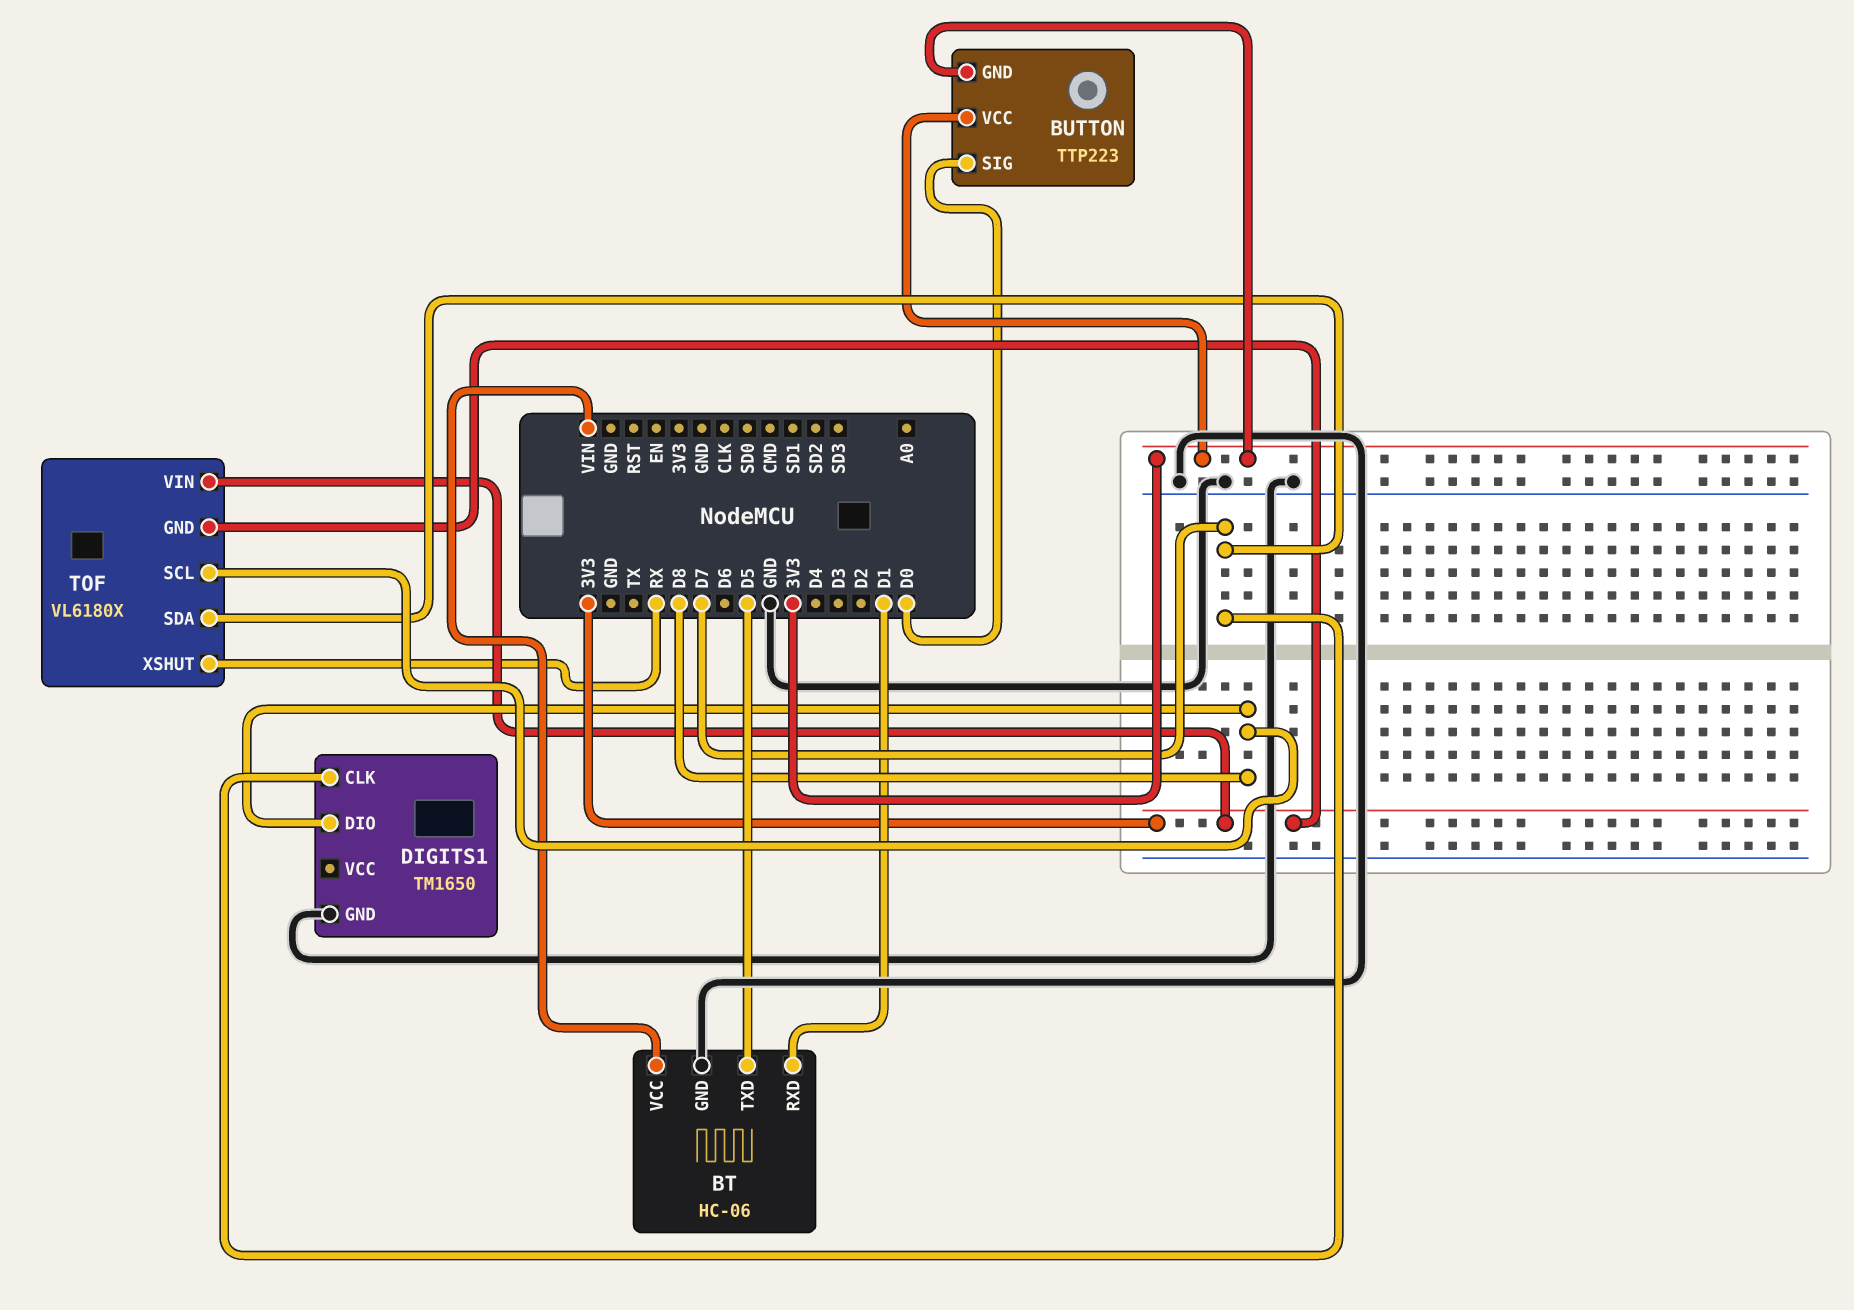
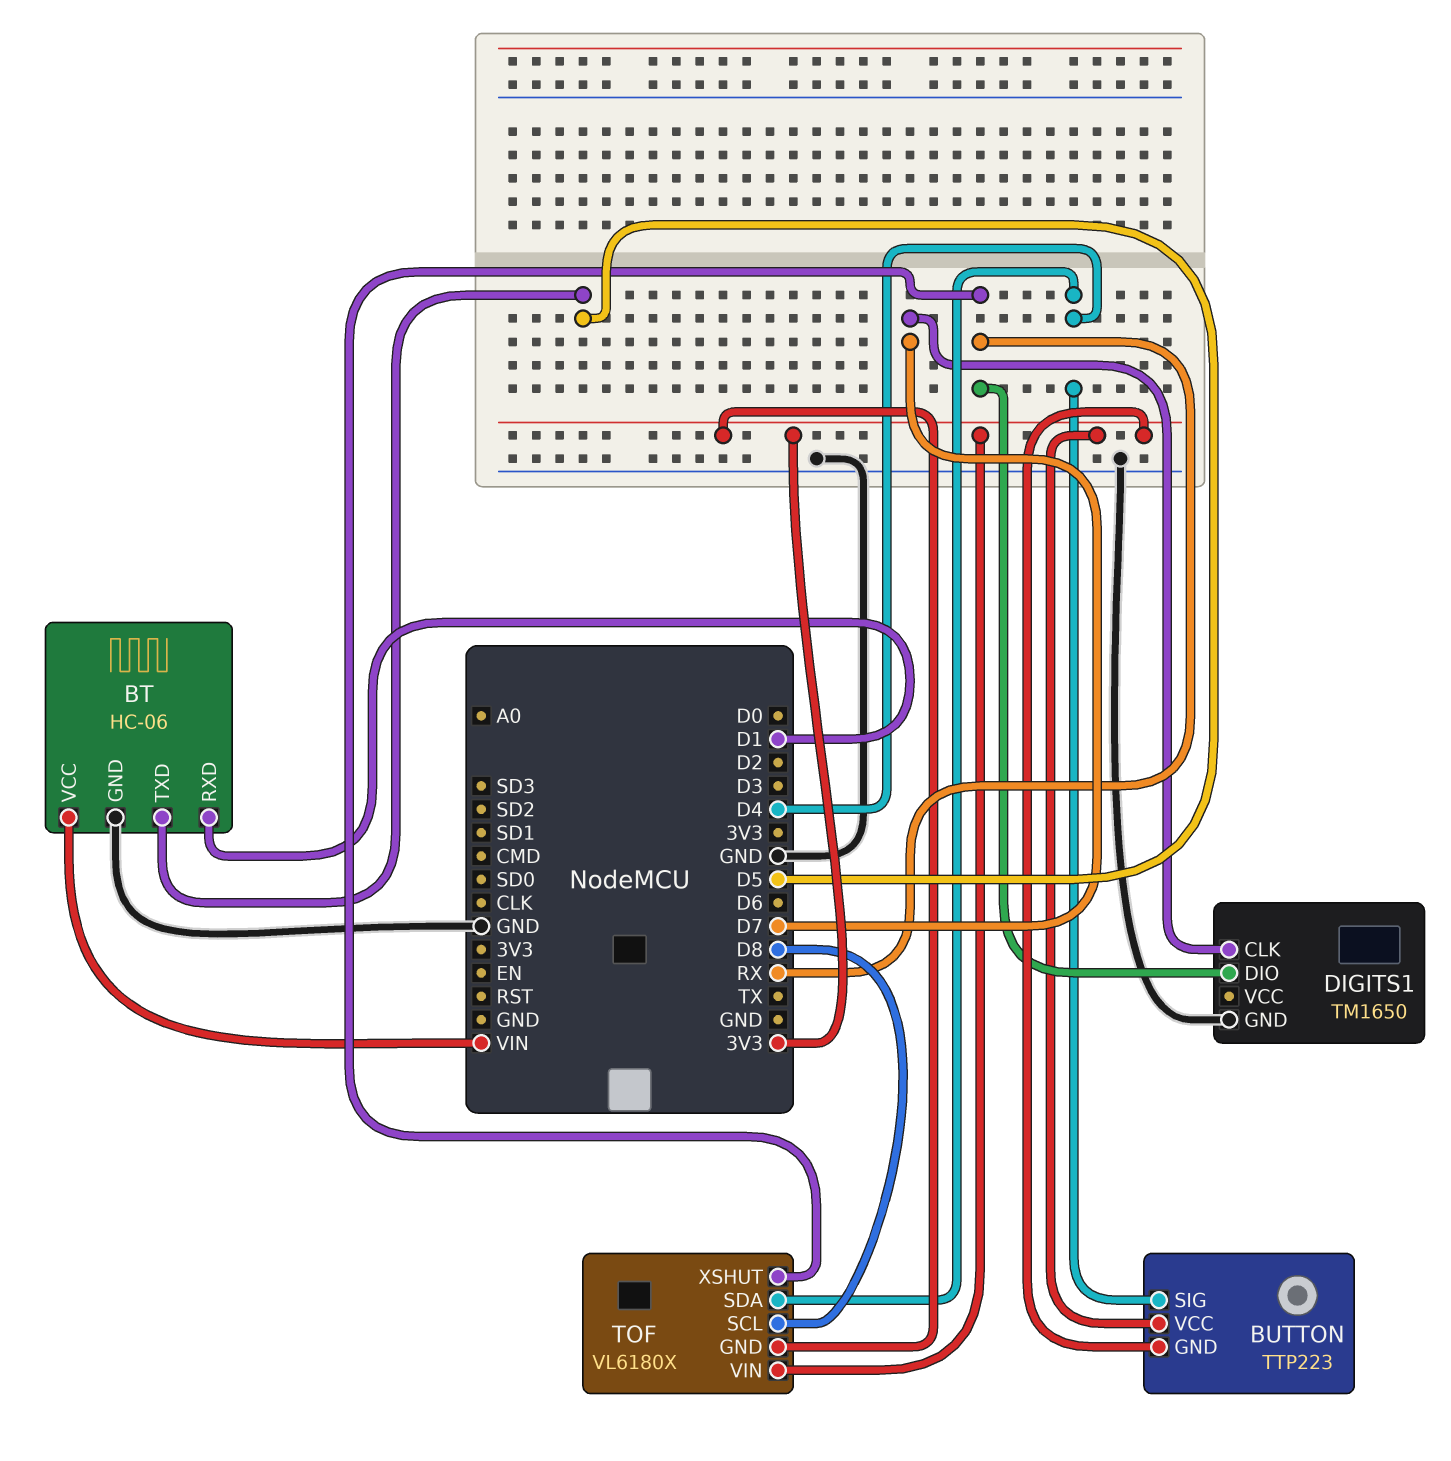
BUTTON pin SIG: D0 -> D4
DIGITS1 pin DIO: D8 -> RX
TOF pin SDA: D7 -> D4

